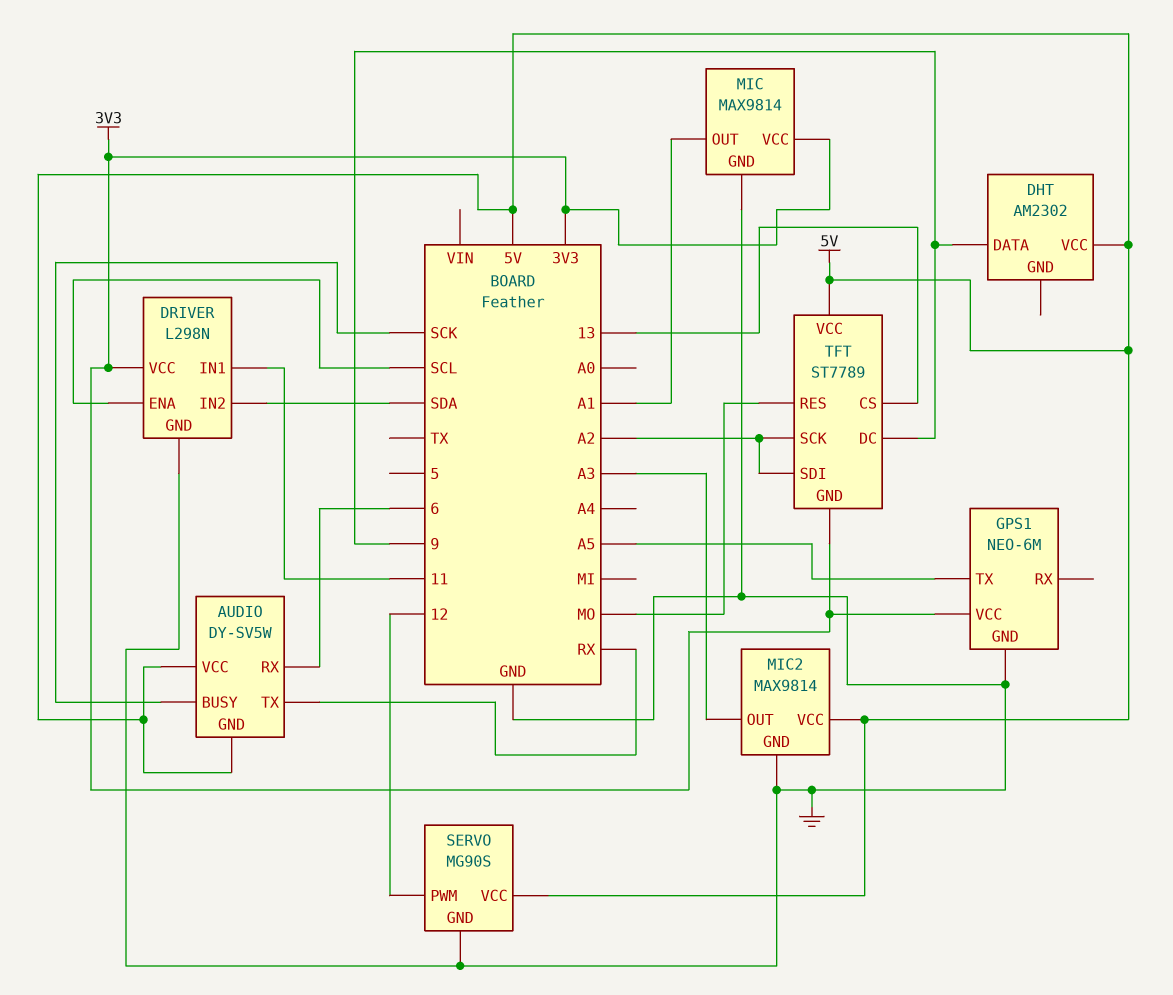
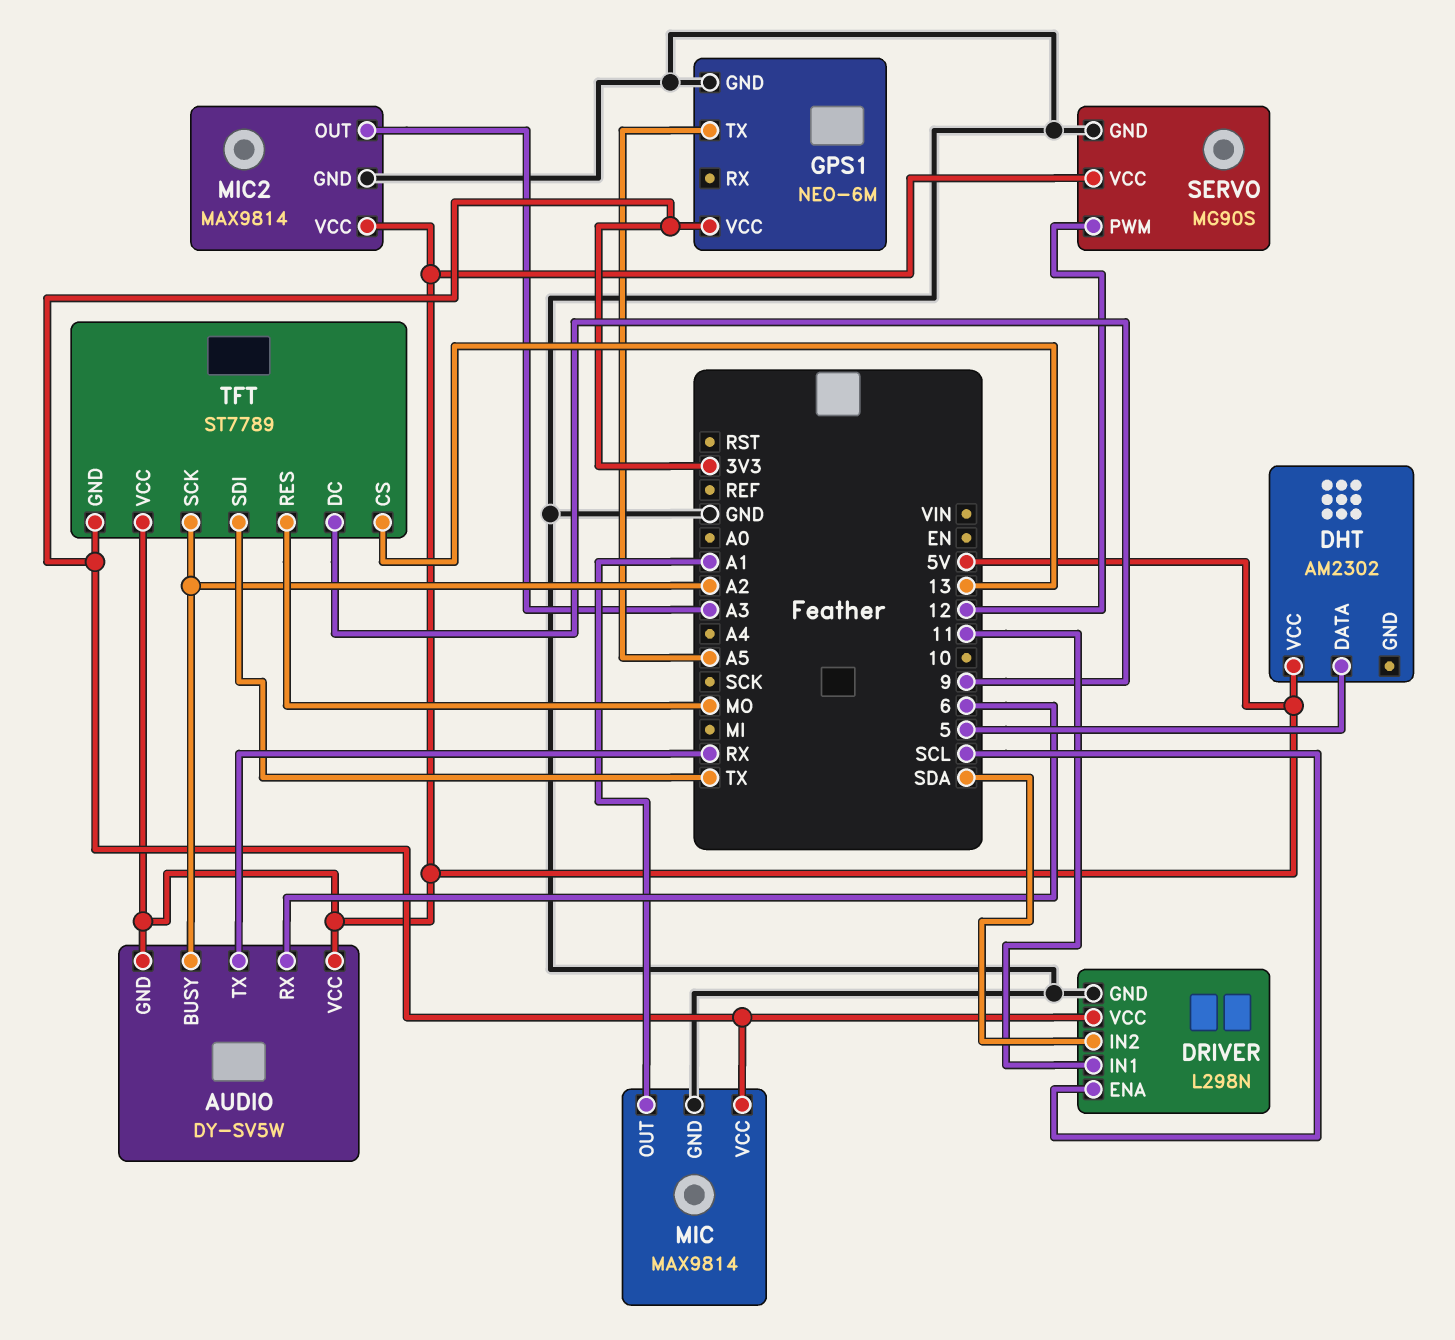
AUDIO pin BUSY: SCK -> A2
DHT pin DATA: 9 -> 5
TFT pin SDI: A2 -> TX

